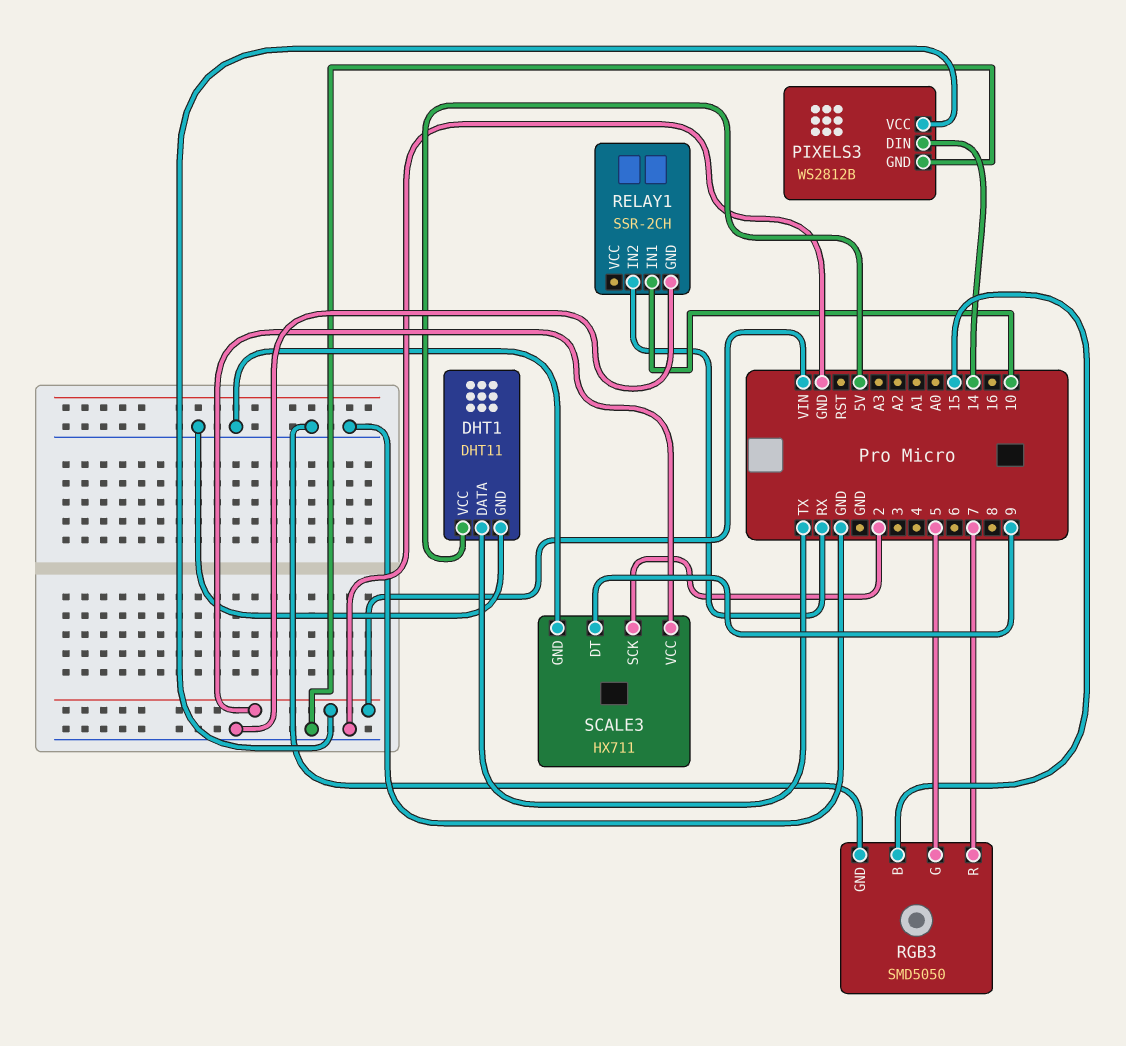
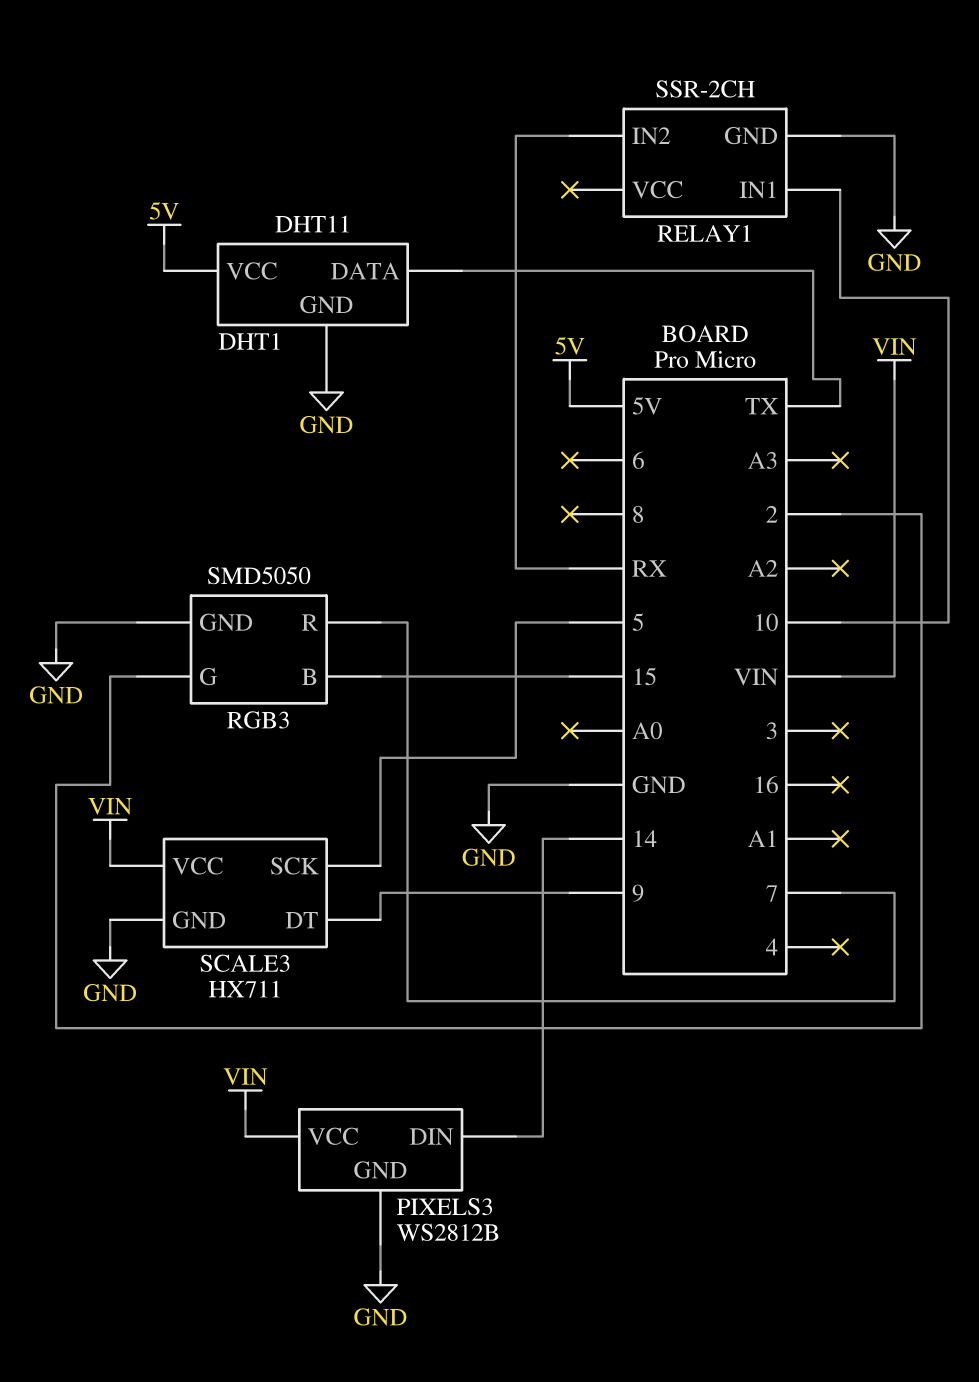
RGB3 pin G: 5 -> 2
SCALE3 pin SCK: 2 -> 5

